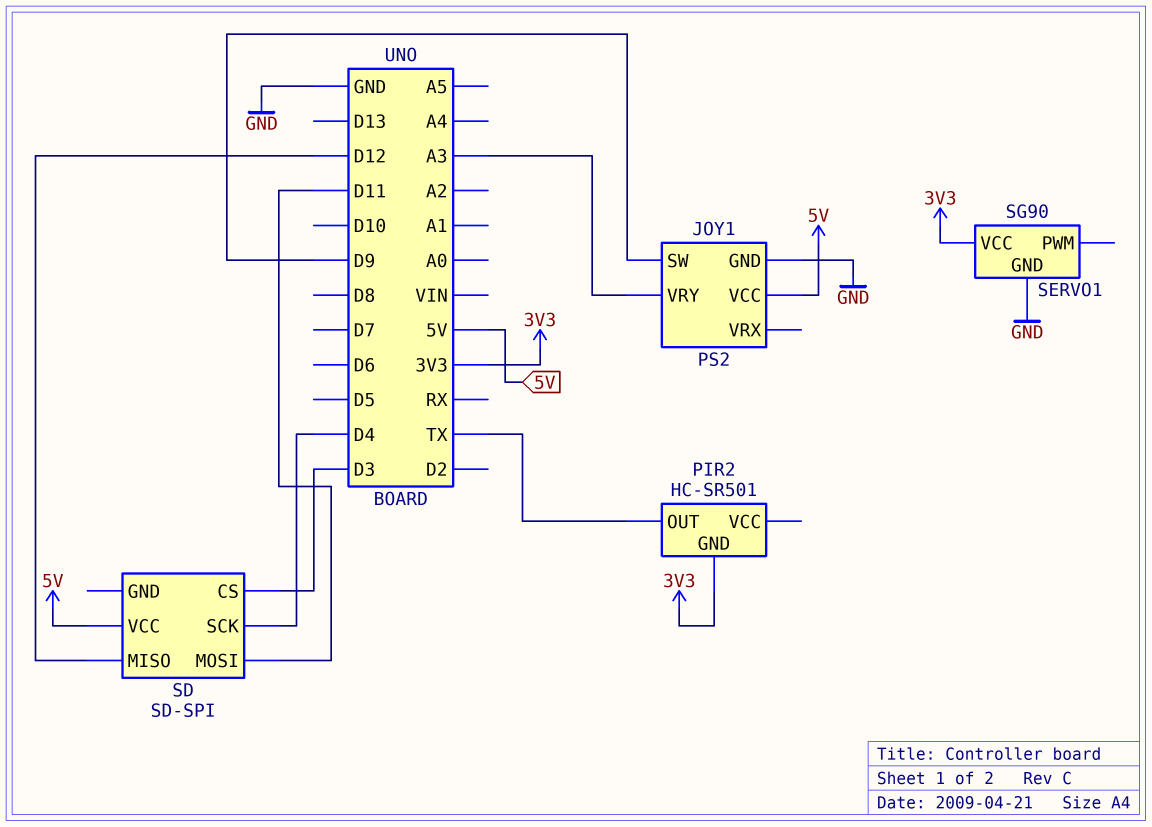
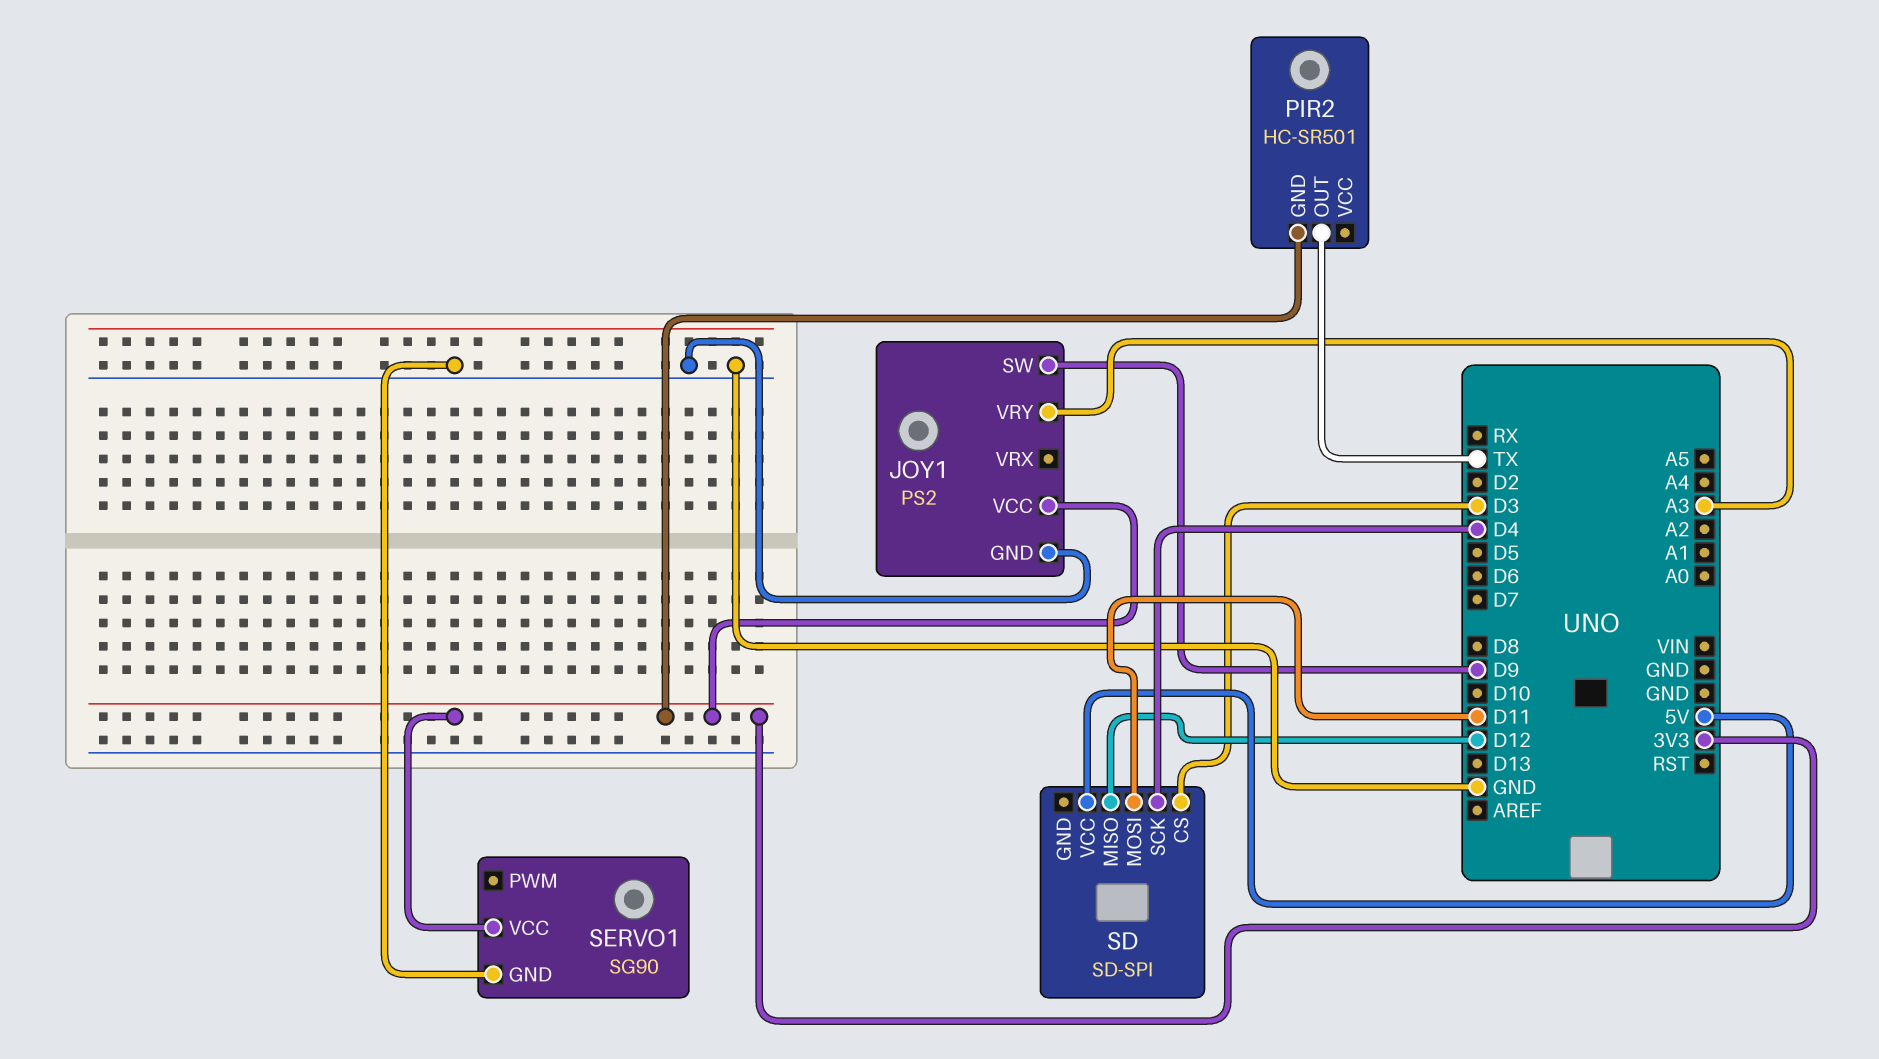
JOY1 pin VCC: 5V -> 3V3

